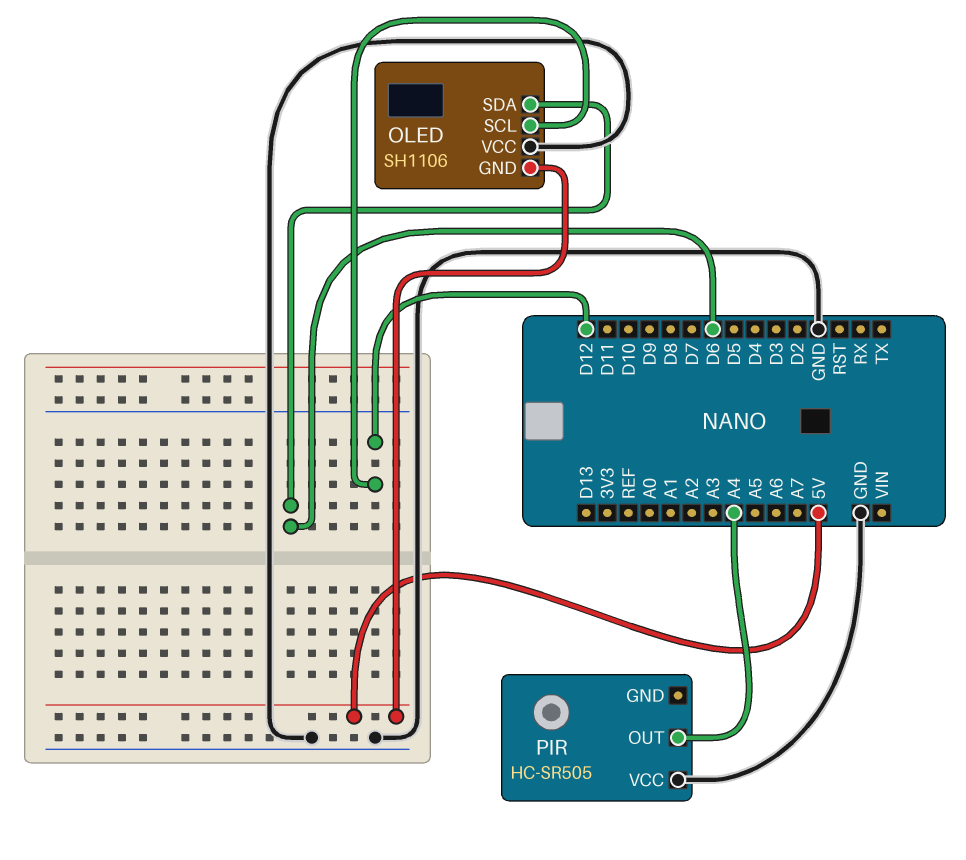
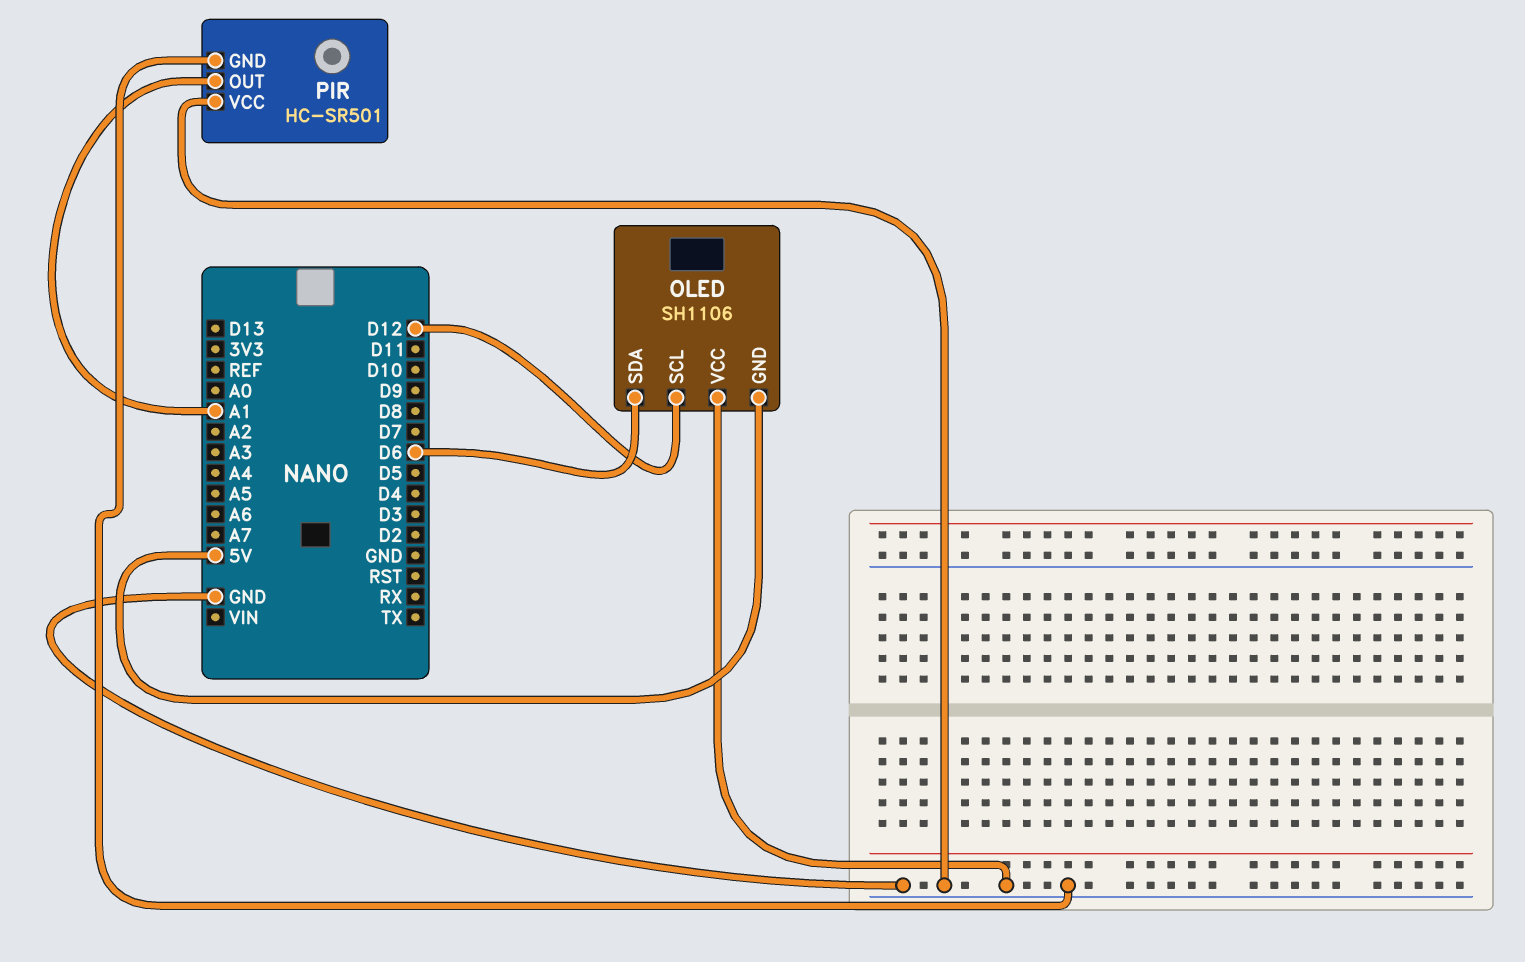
PIR: HC-SR505 -> HC-SR501
PIR pin GND: none -> GND
PIR pin OUT: A4 -> A1

